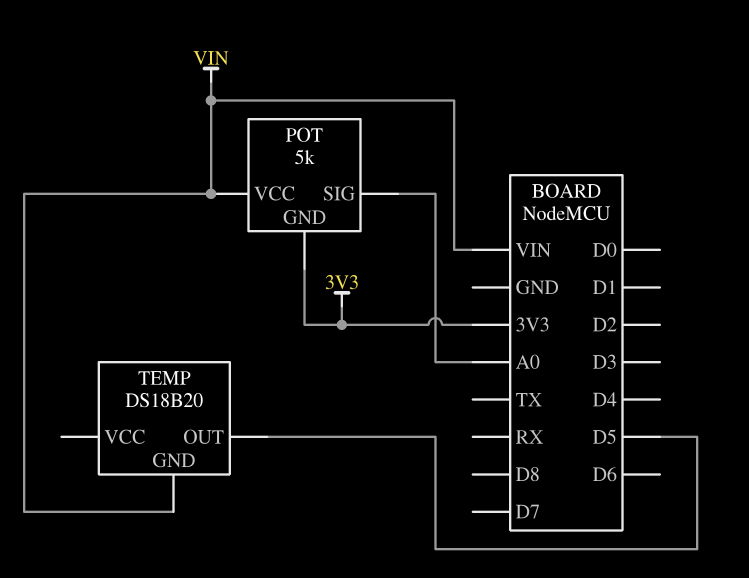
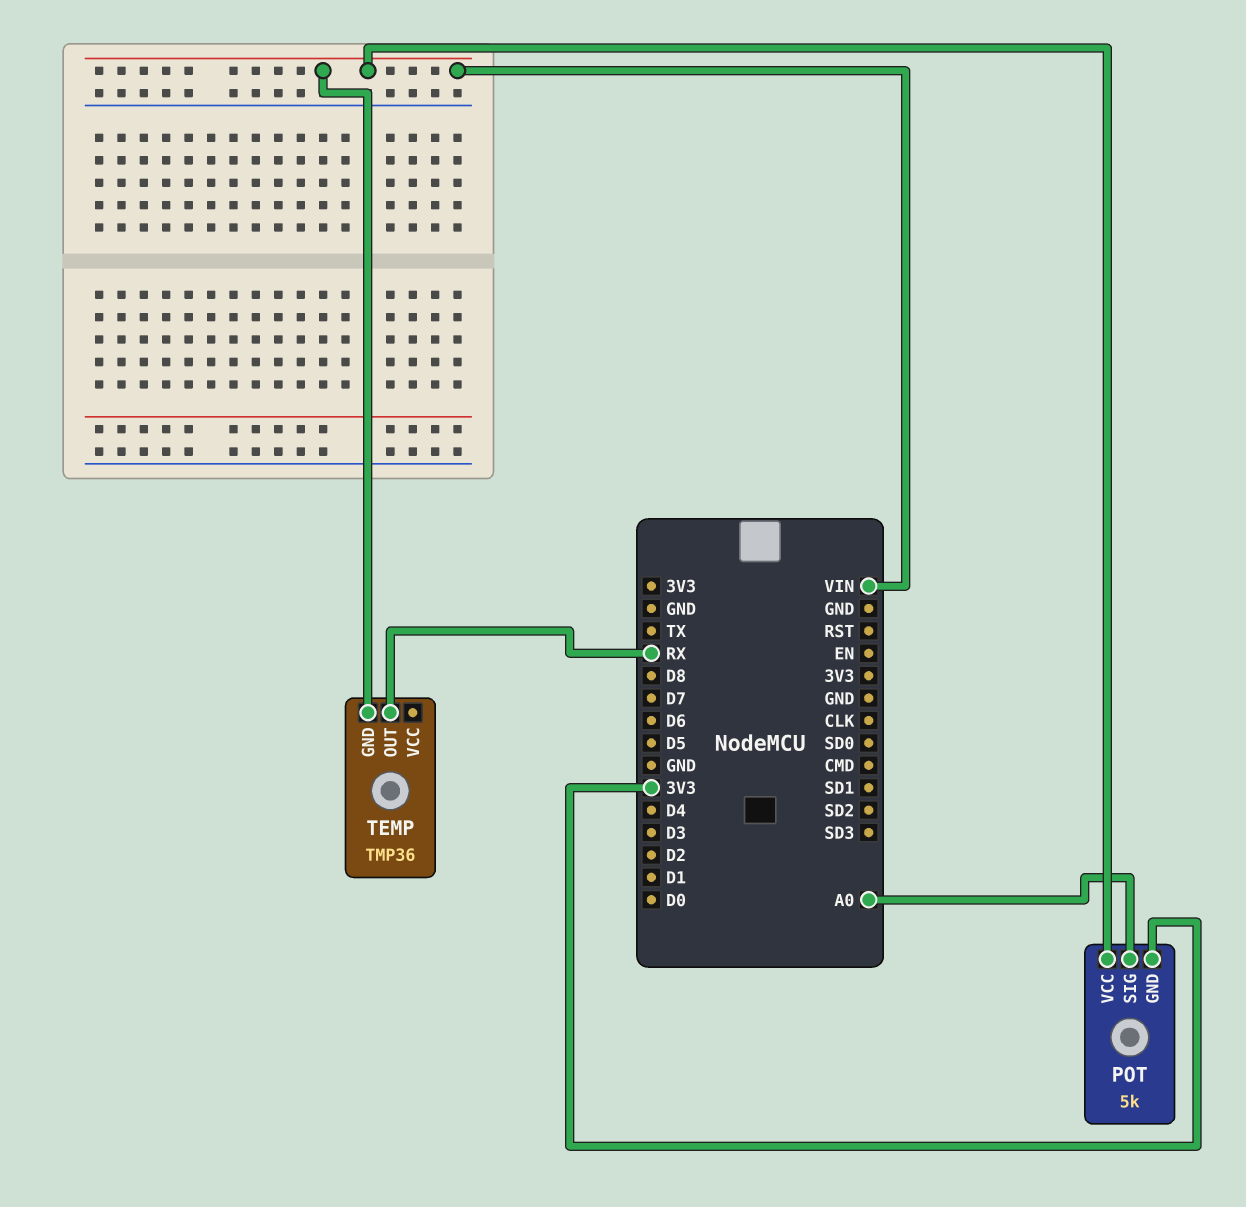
TEMP: DS18B20 -> TMP36
TEMP pin OUT: D5 -> RX

